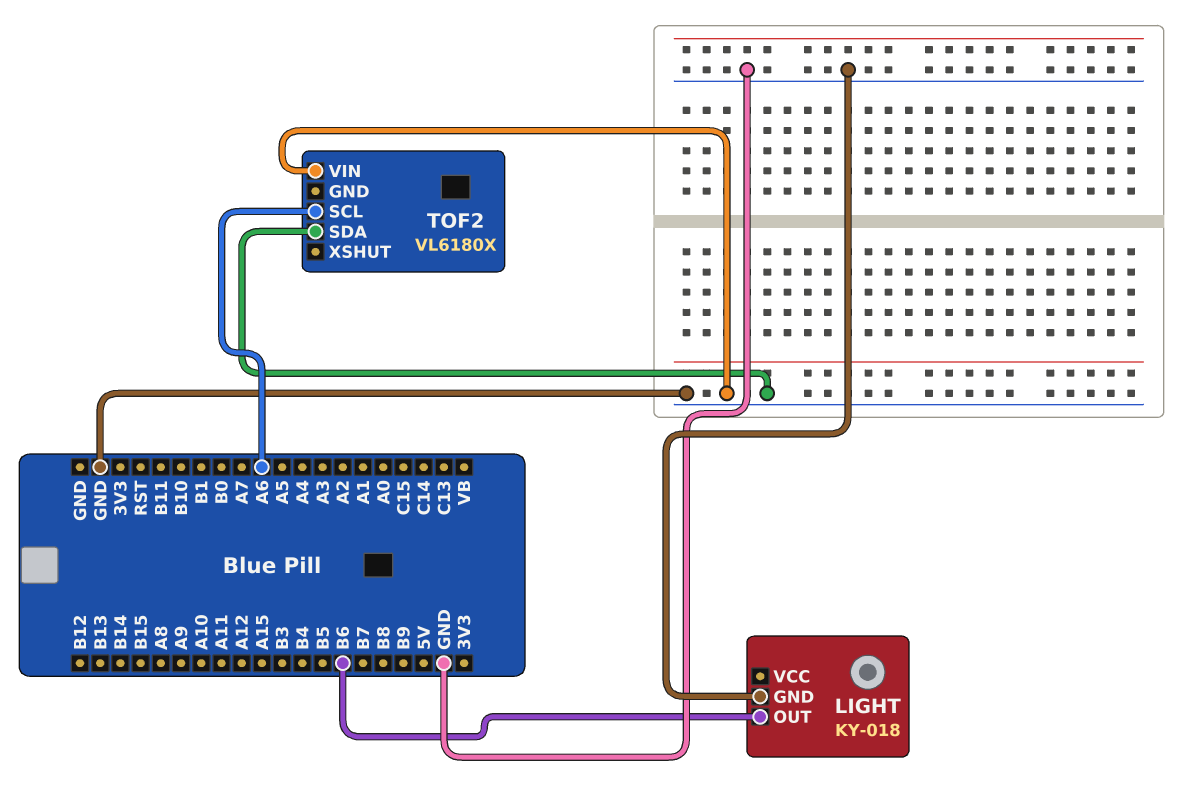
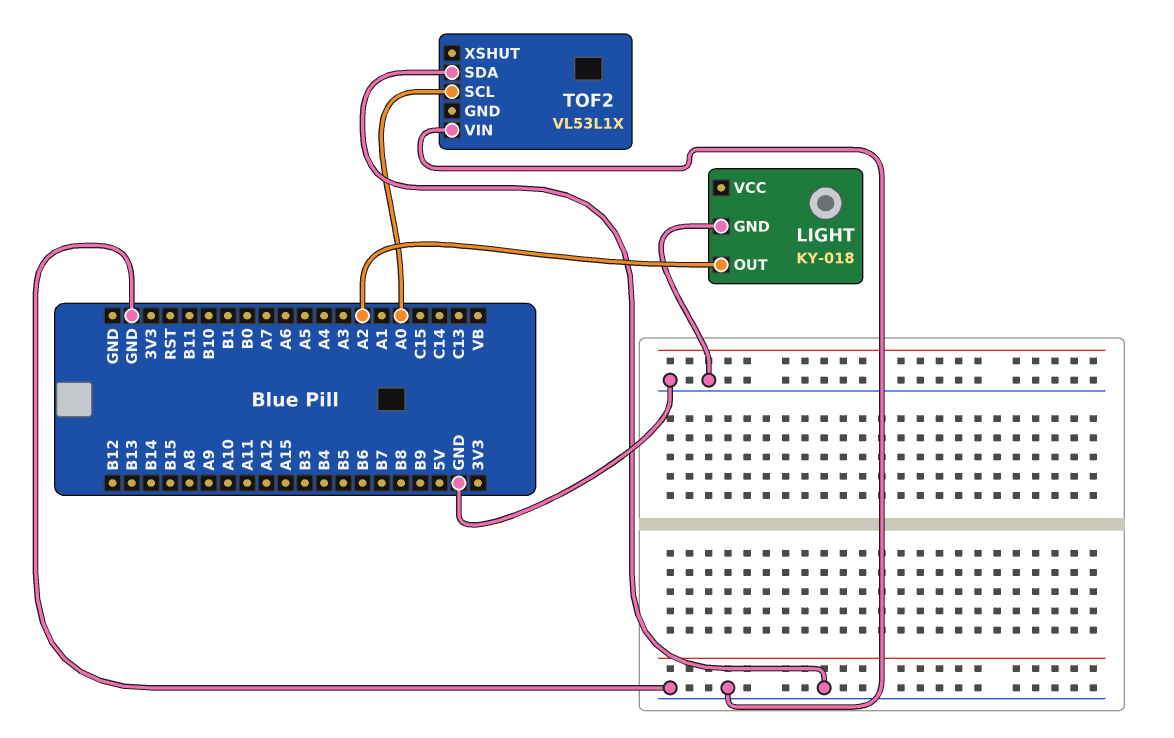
LIGHT pin OUT: B6 -> A2
TOF2: VL6180X -> VL53L1X
TOF2 pin SCL: A6 -> A0

